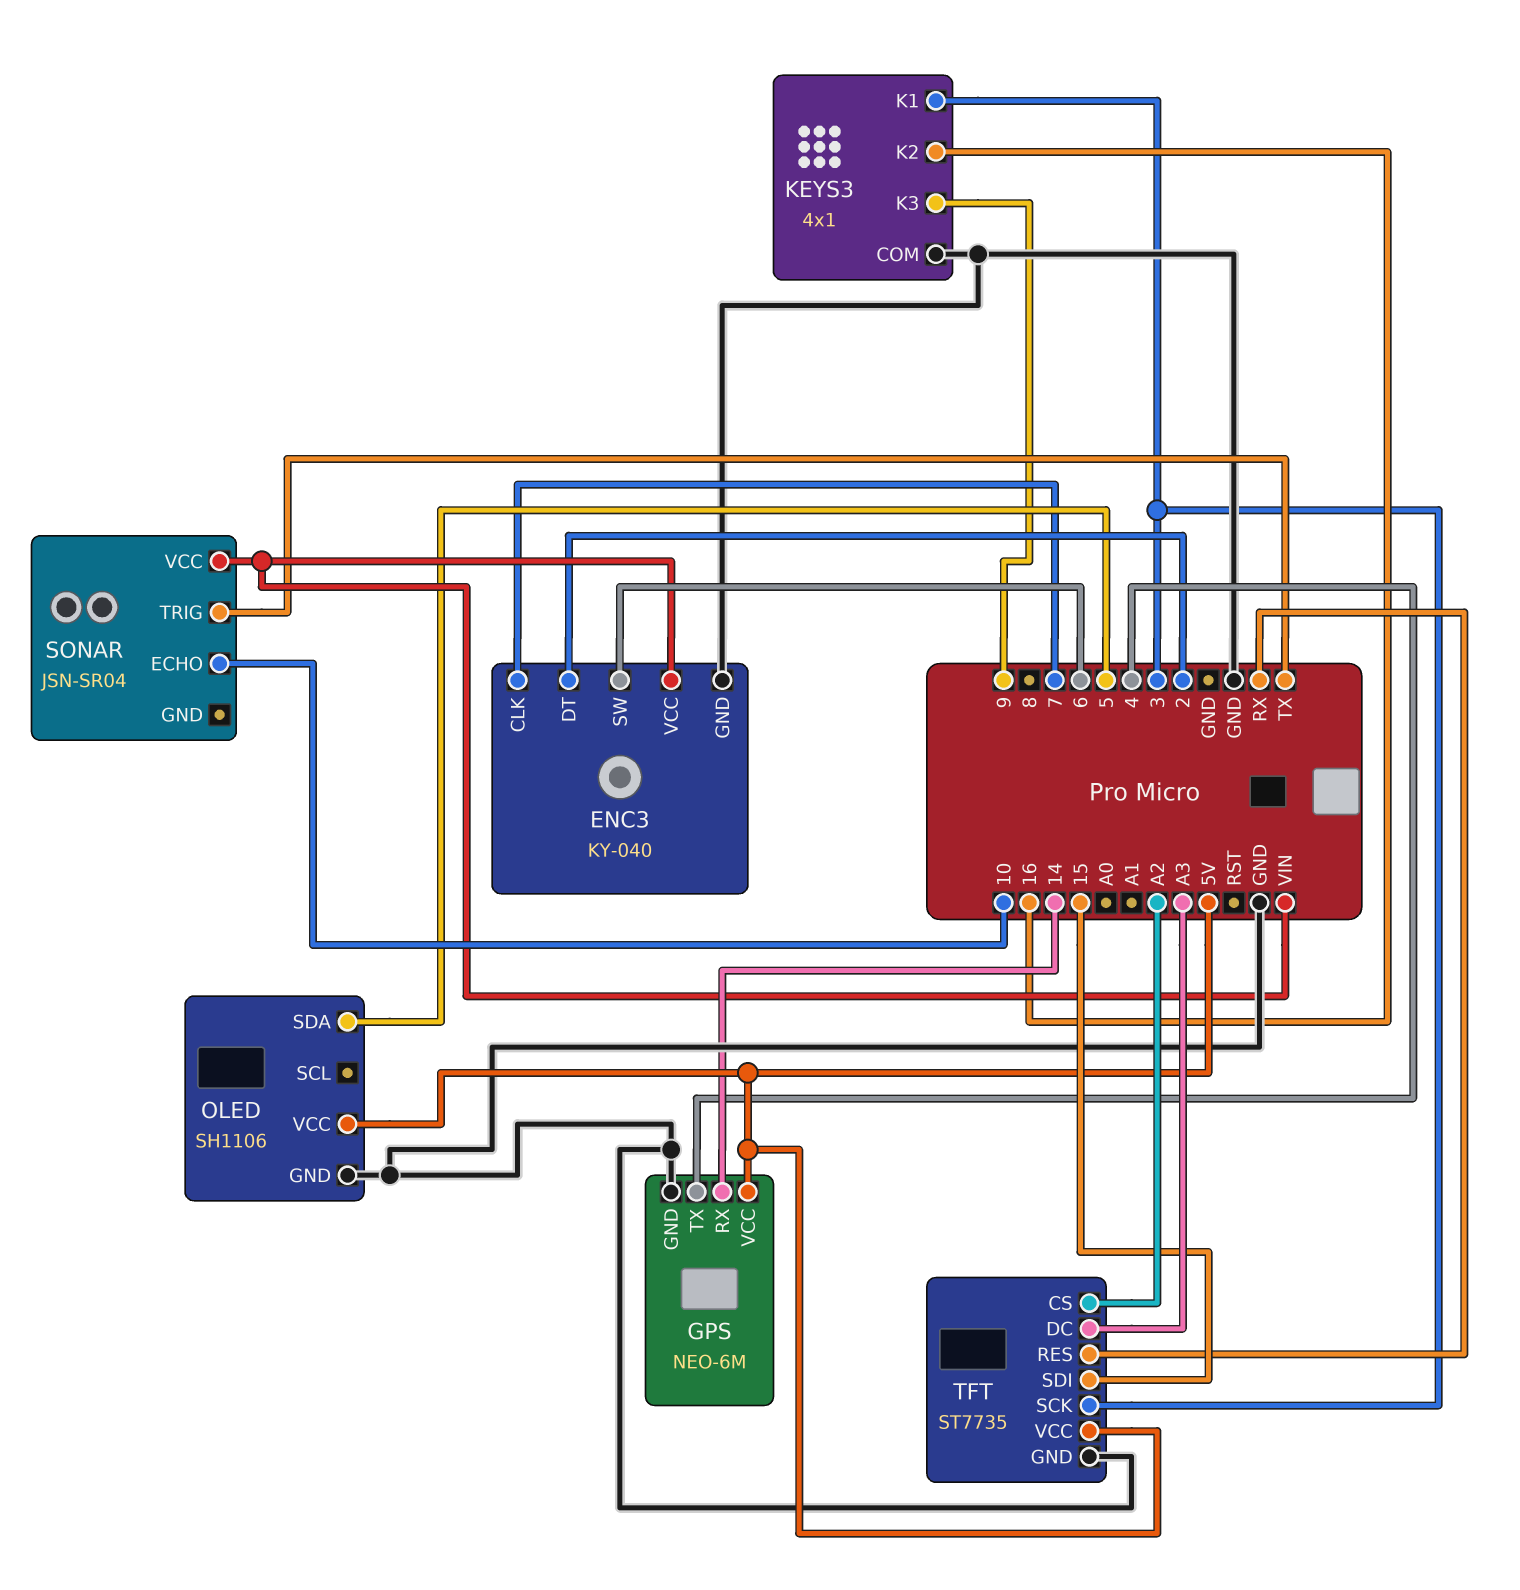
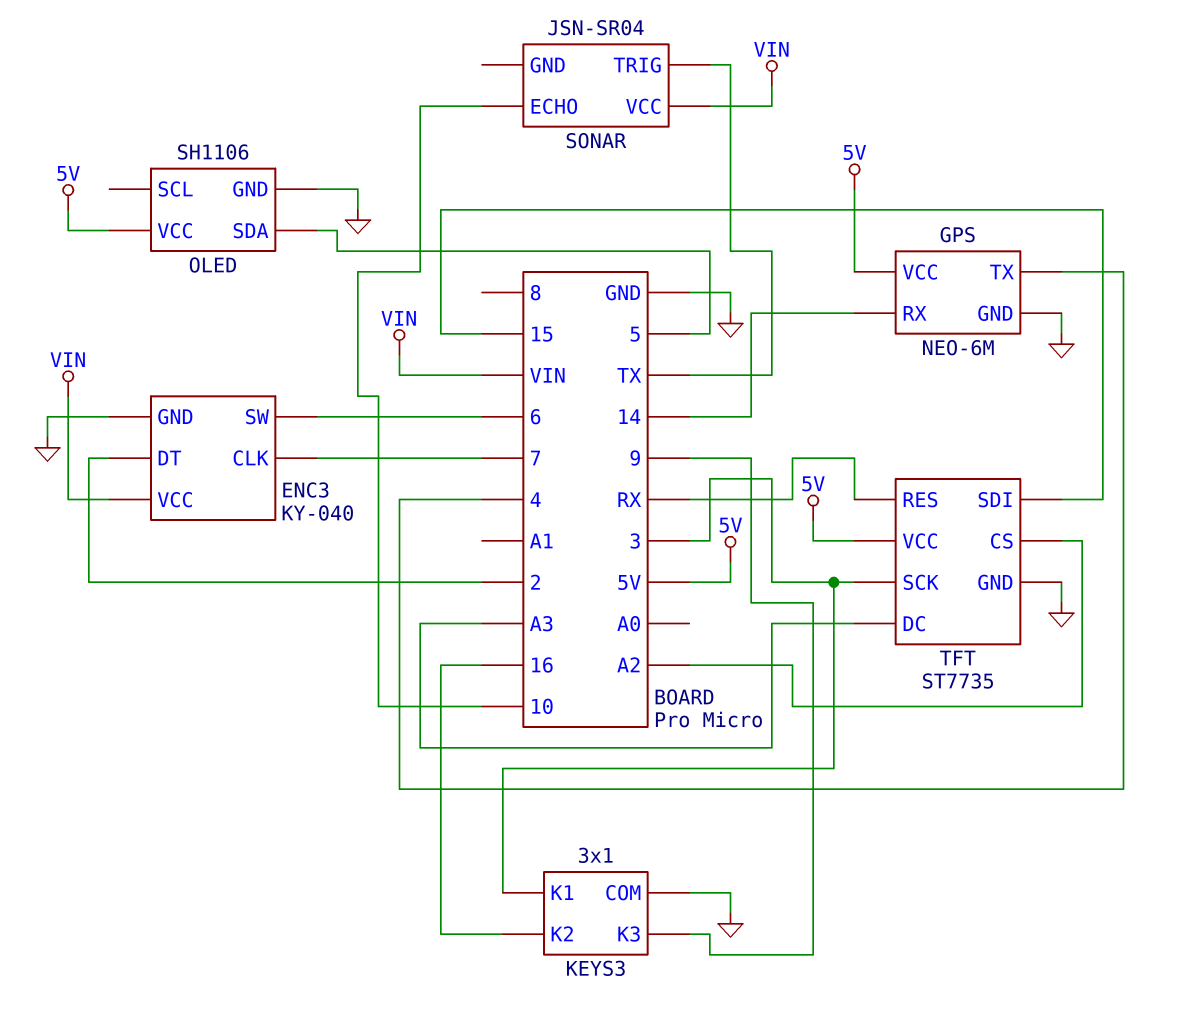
KEYS3: 4x1 -> 3x1

